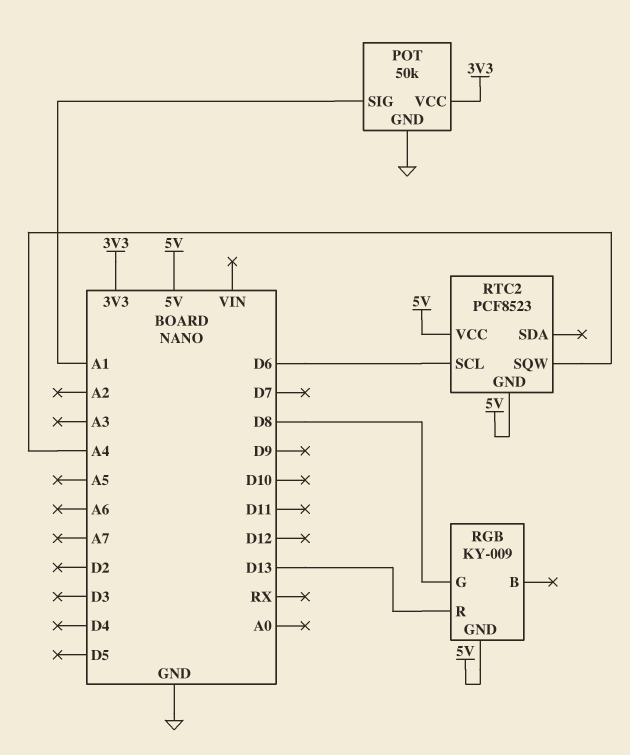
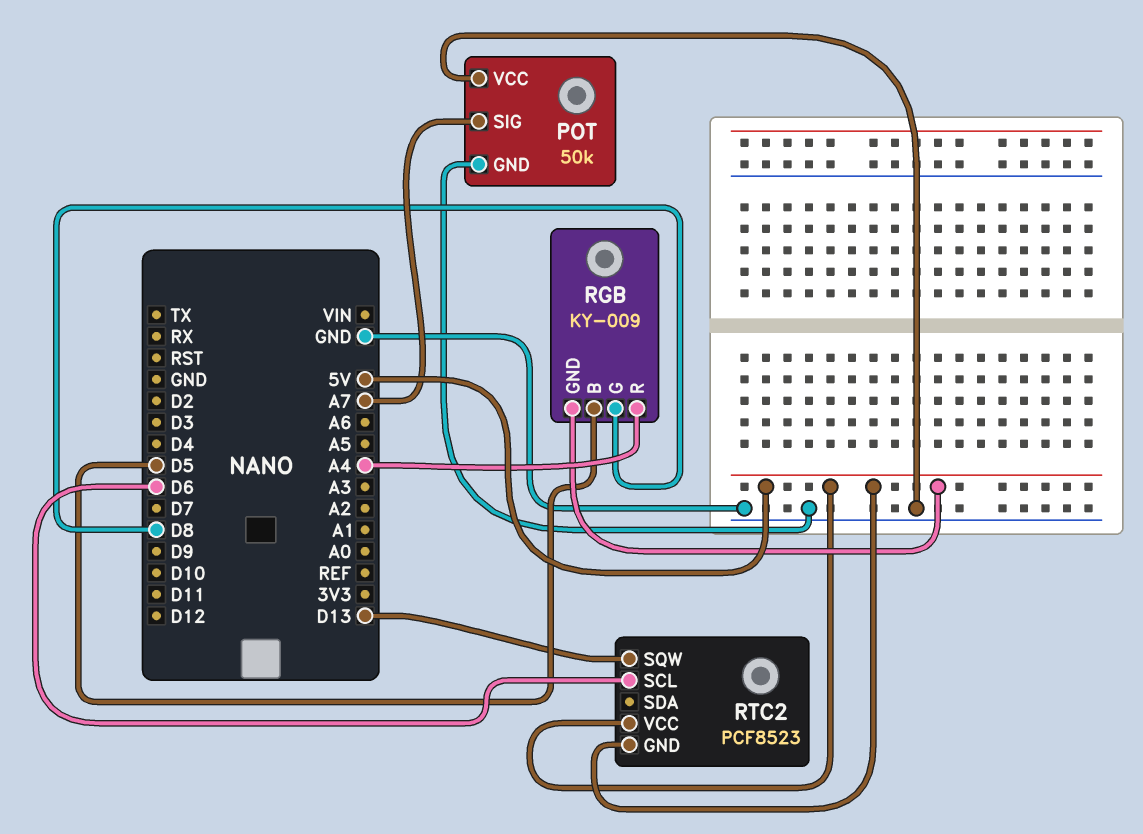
POT pin SIG: A1 -> A7
POT pin VCC: 3V3 -> GND
RGB pin B: none -> D5
RGB pin R: D13 -> A4
RTC2 pin SQW: A4 -> D13

